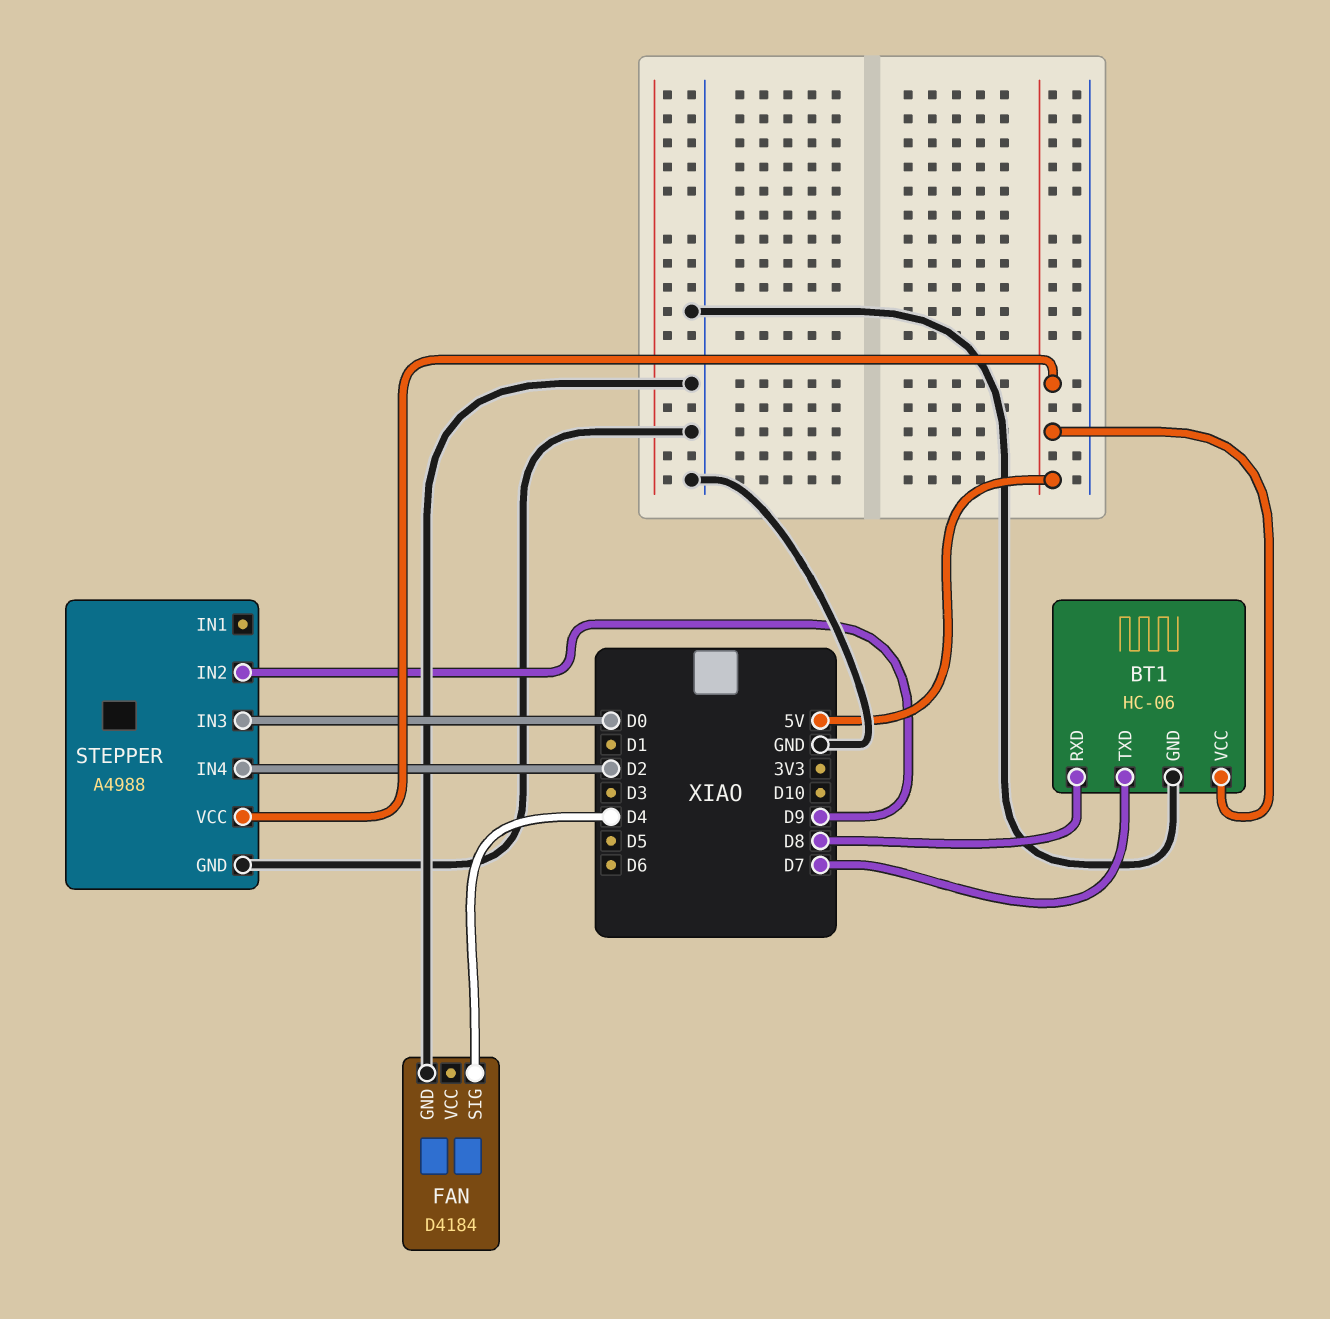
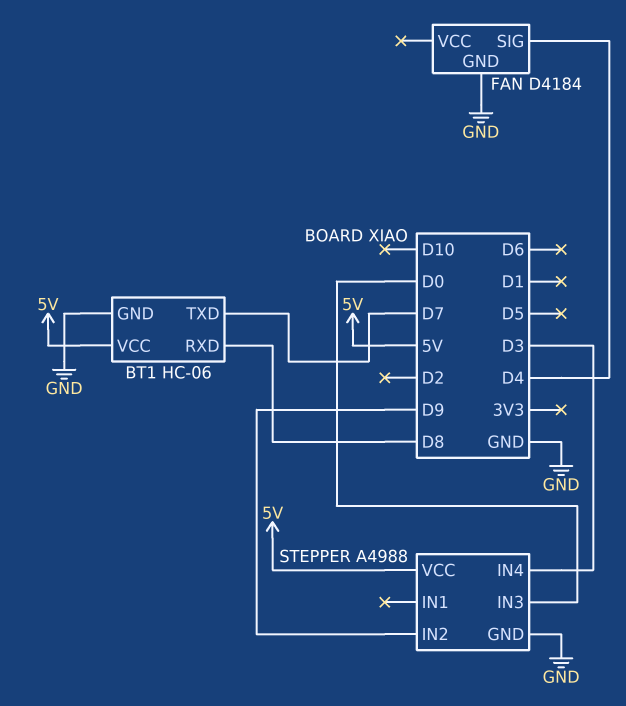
STEPPER pin IN4: D2 -> D3

